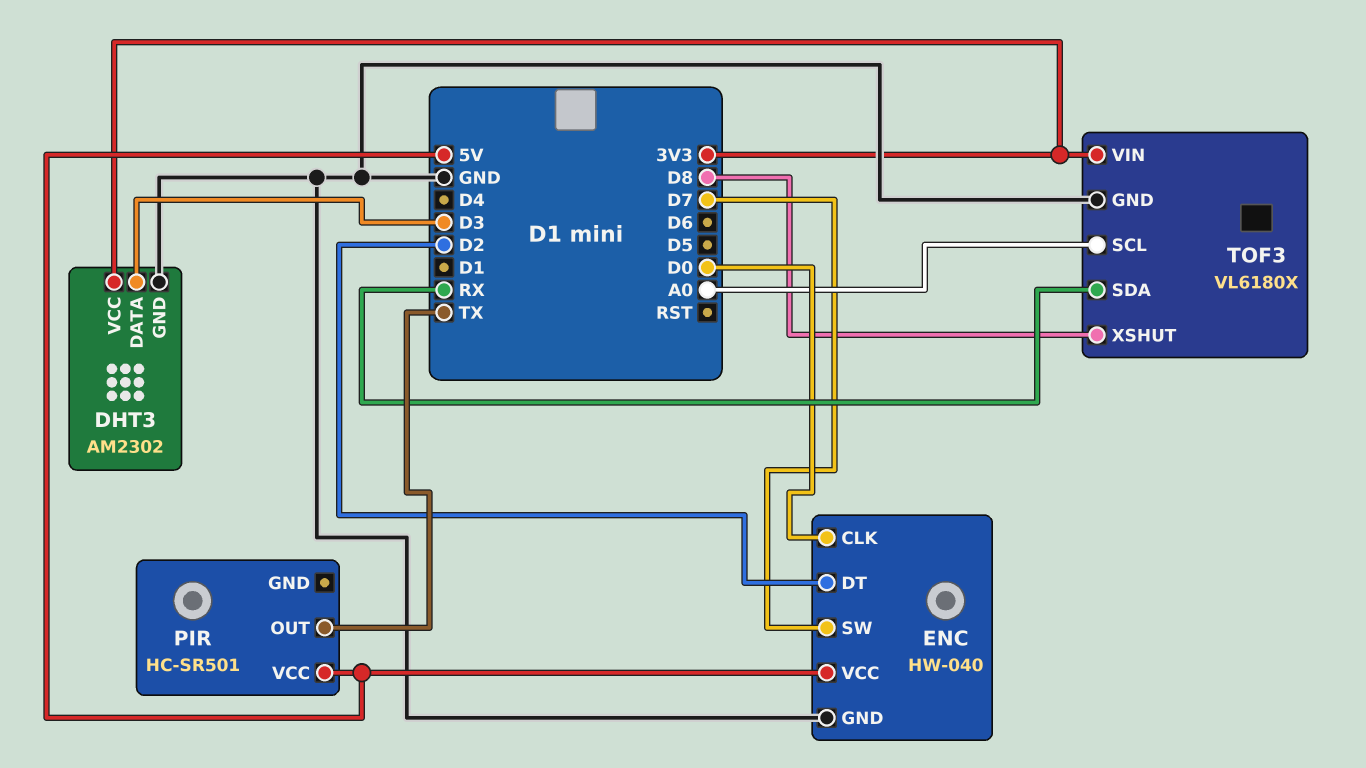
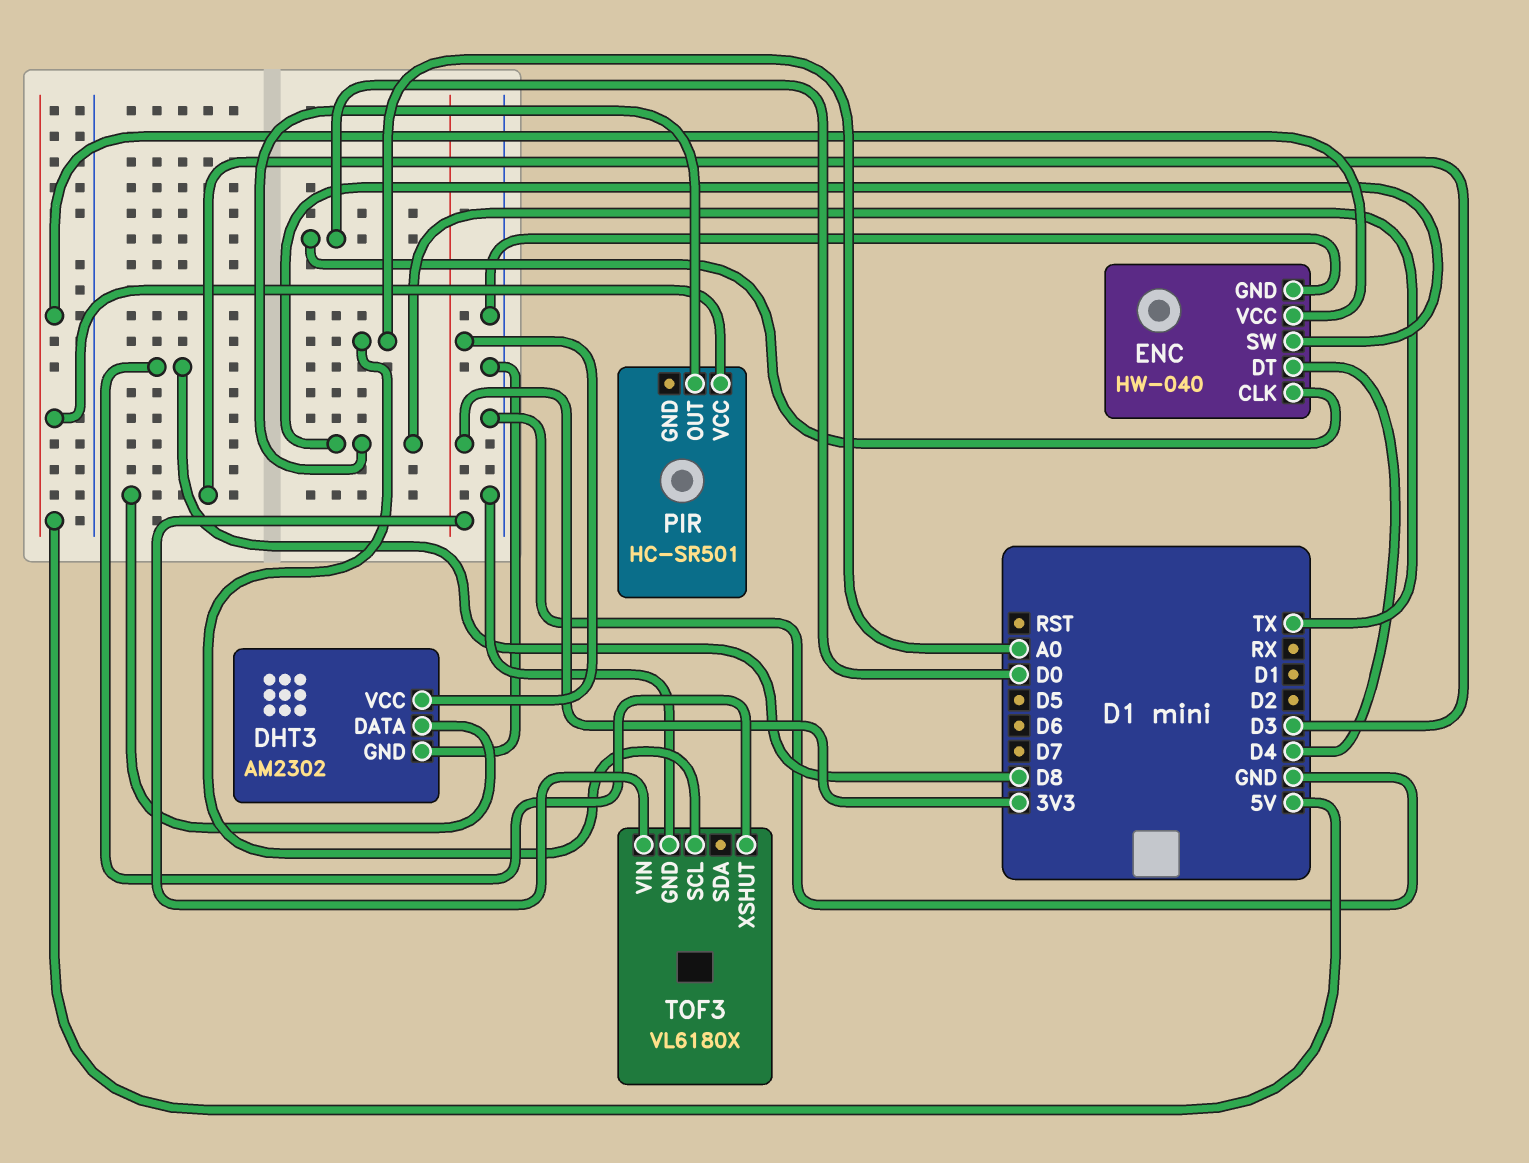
ENC pin DT: D2 -> D4
ENC pin SW: D7 -> TX
TOF3 pin SDA: RX -> none

